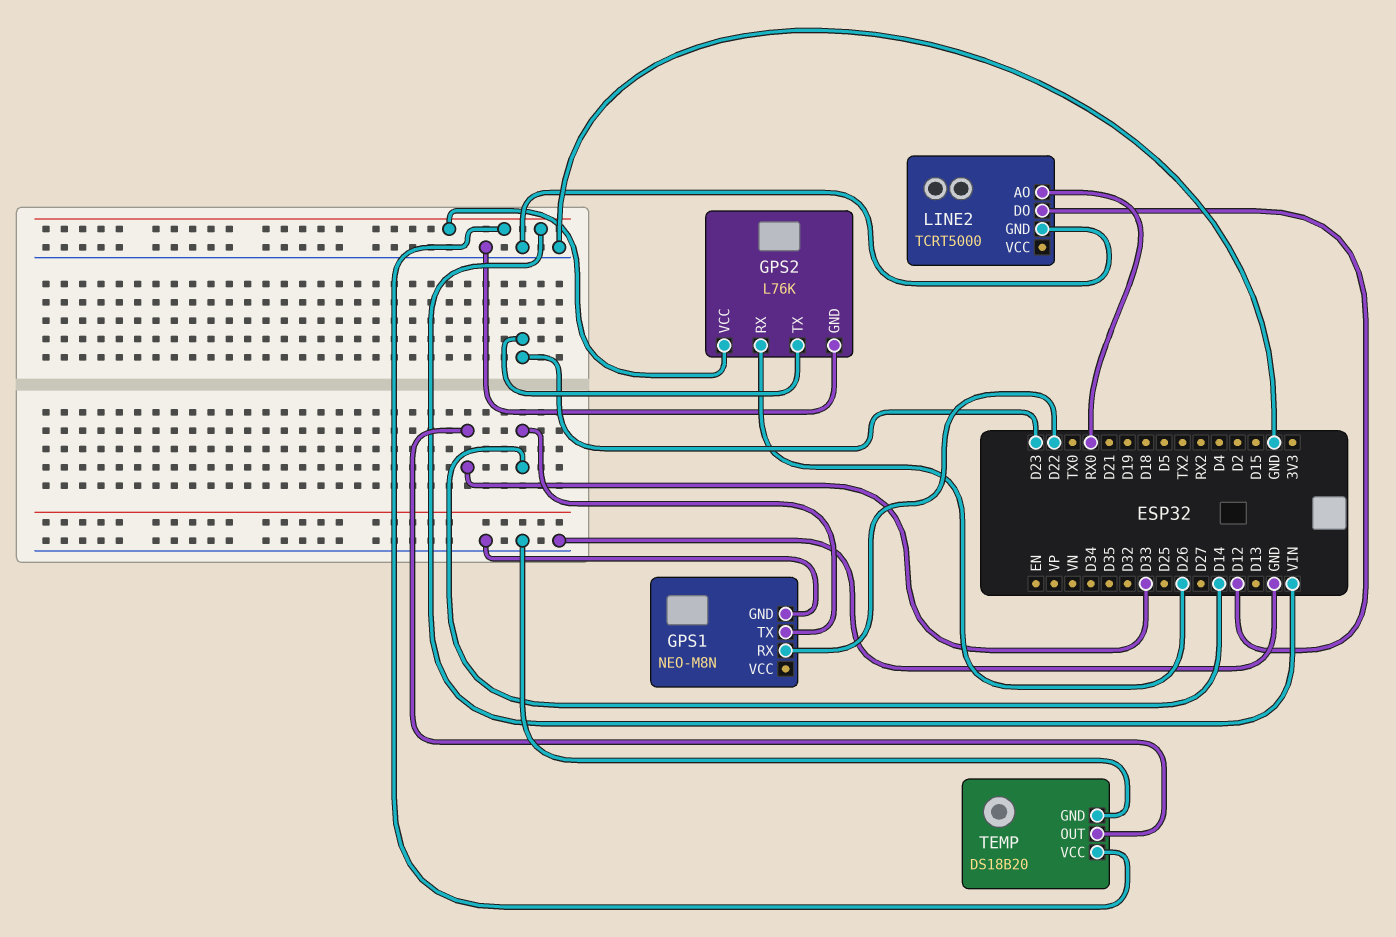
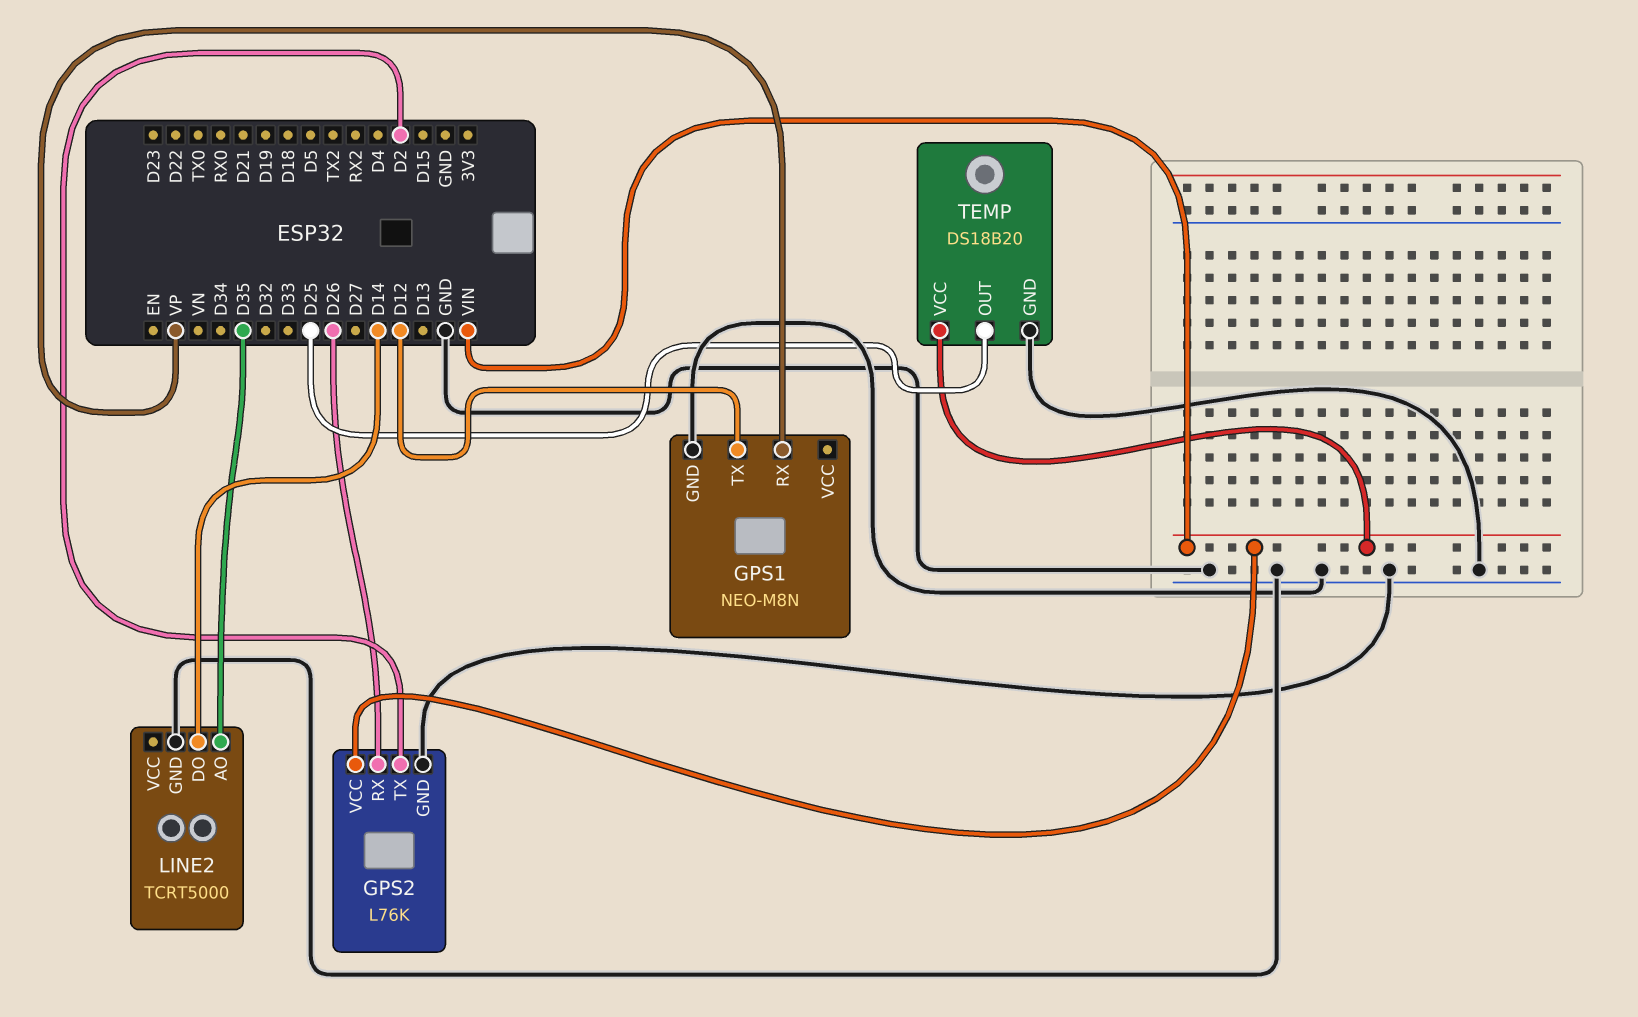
GPS1 pin RX: D22 -> VP
GPS1 pin TX: D14 -> D12
GPS2 pin TX: D23 -> D2
LINE2 pin AO: RX0 -> D35
LINE2 pin DO: D12 -> D14
TEMP pin OUT: D33 -> D25

